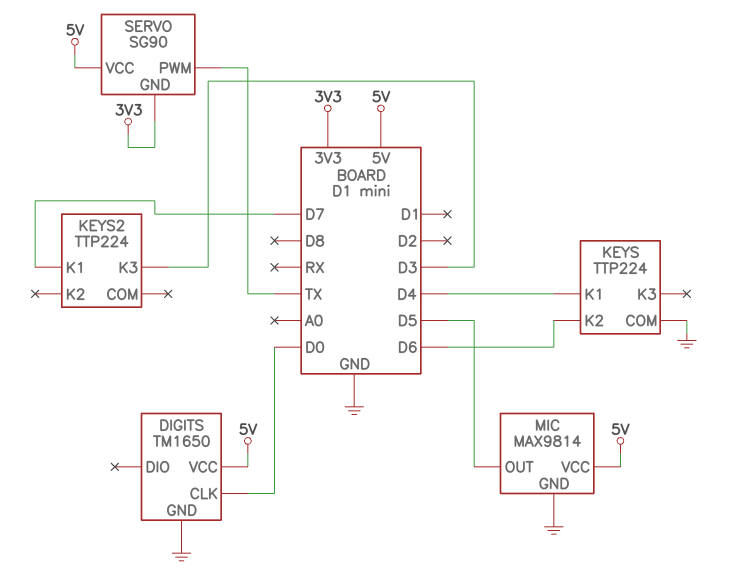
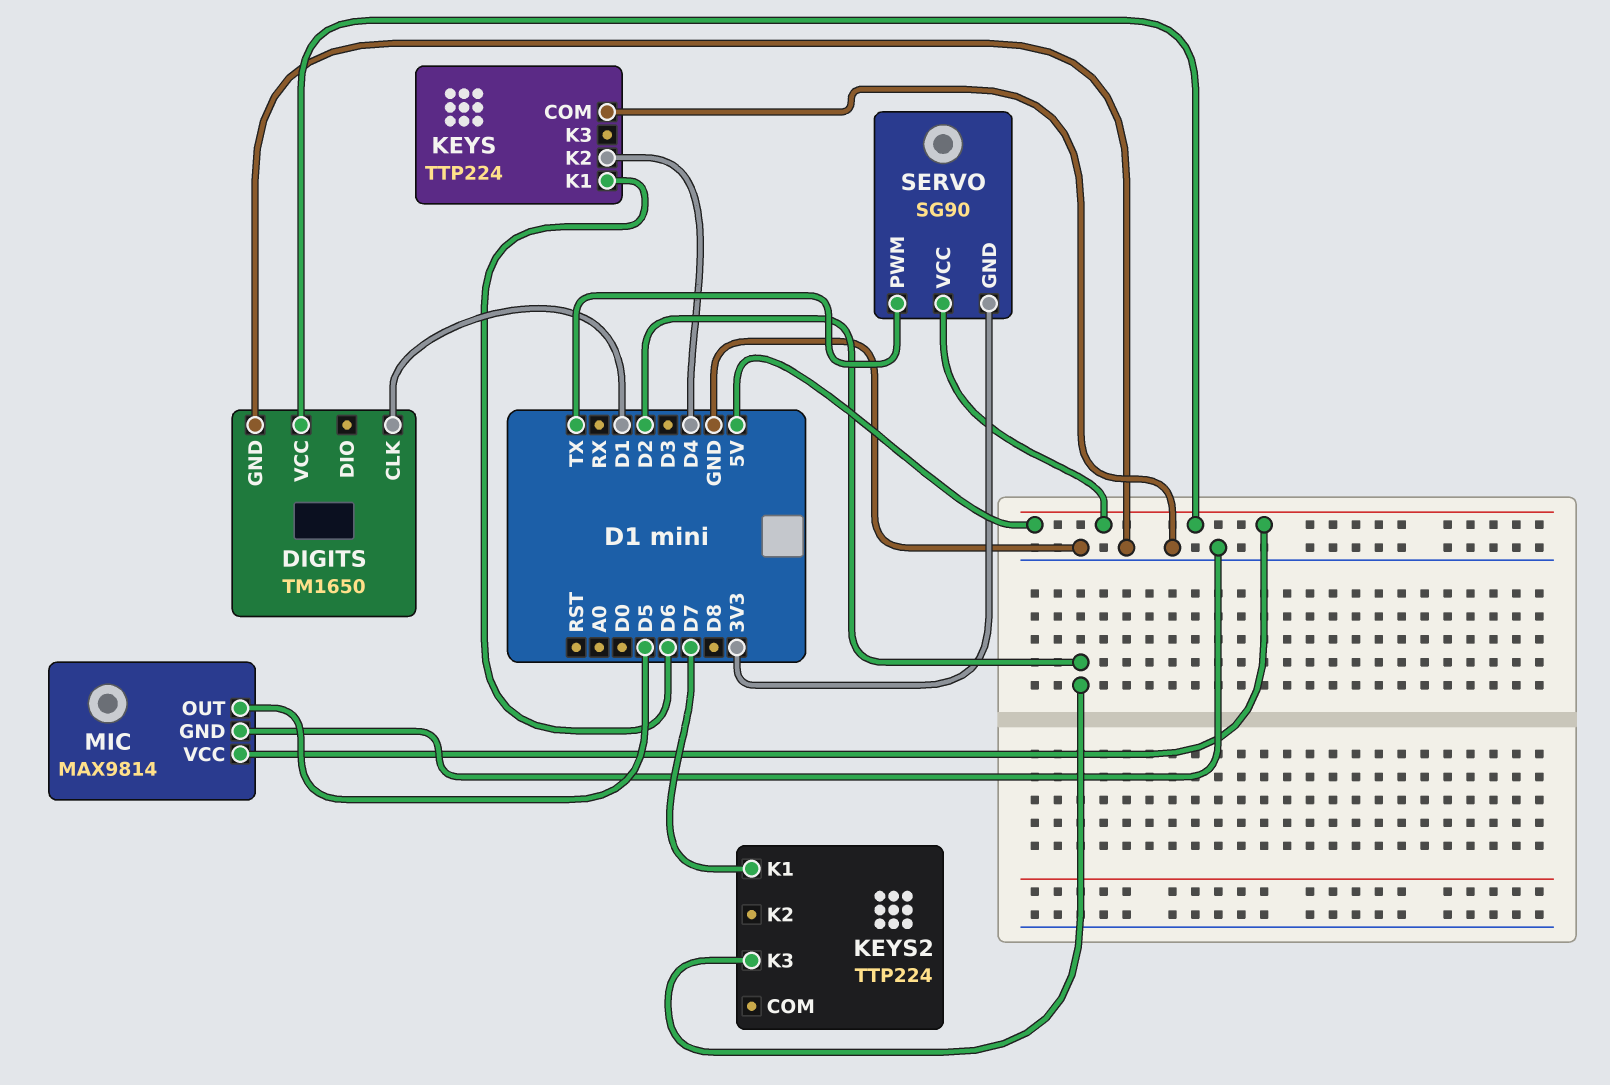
DIGITS pin CLK: D0 -> D1
KEYS pin K1: D4 -> D6
KEYS pin K2: D6 -> D4
KEYS2 pin K3: D3 -> D2

